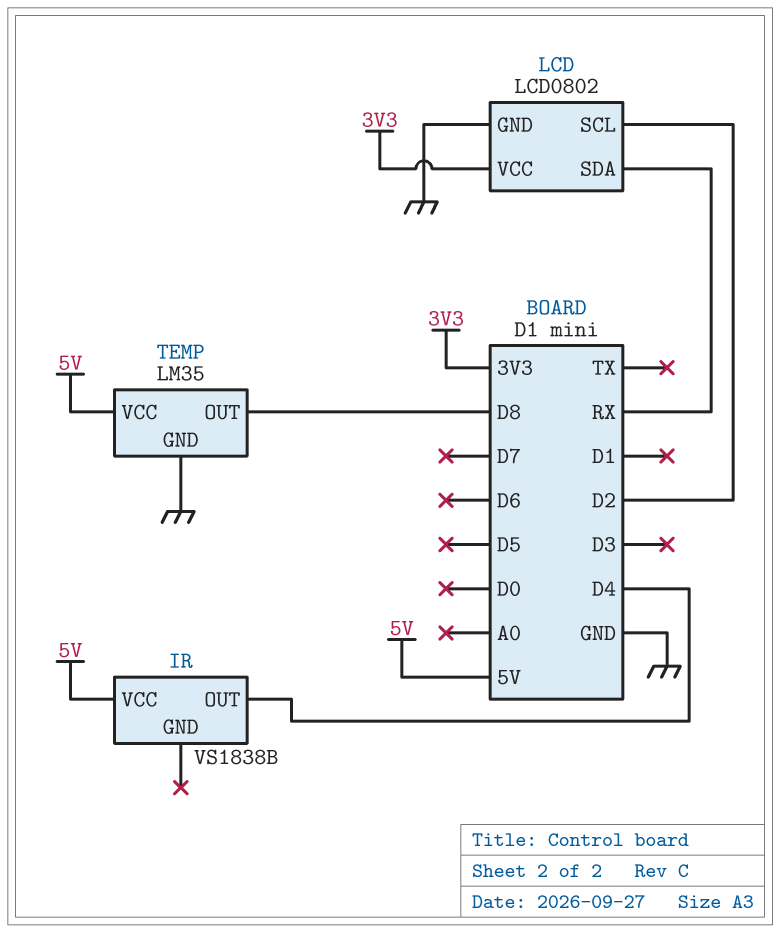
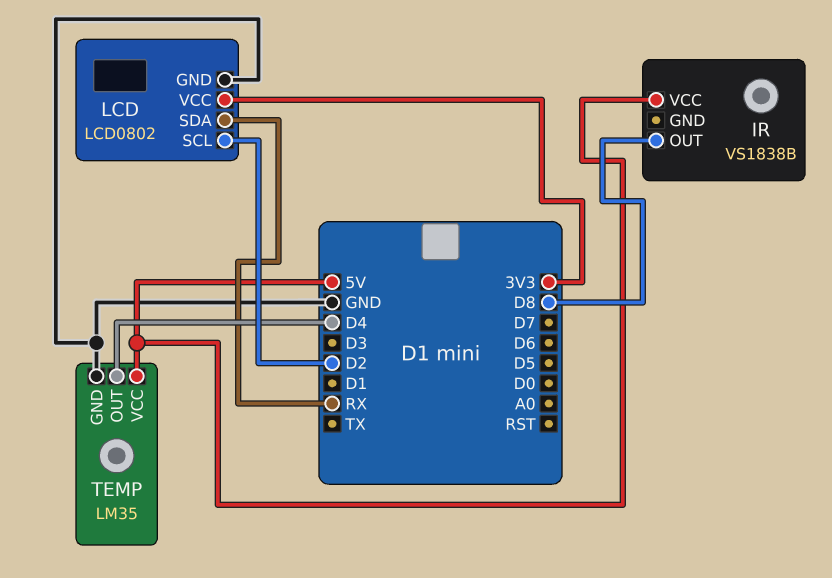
IR pin OUT: D4 -> D8
TEMP pin OUT: D8 -> D4

